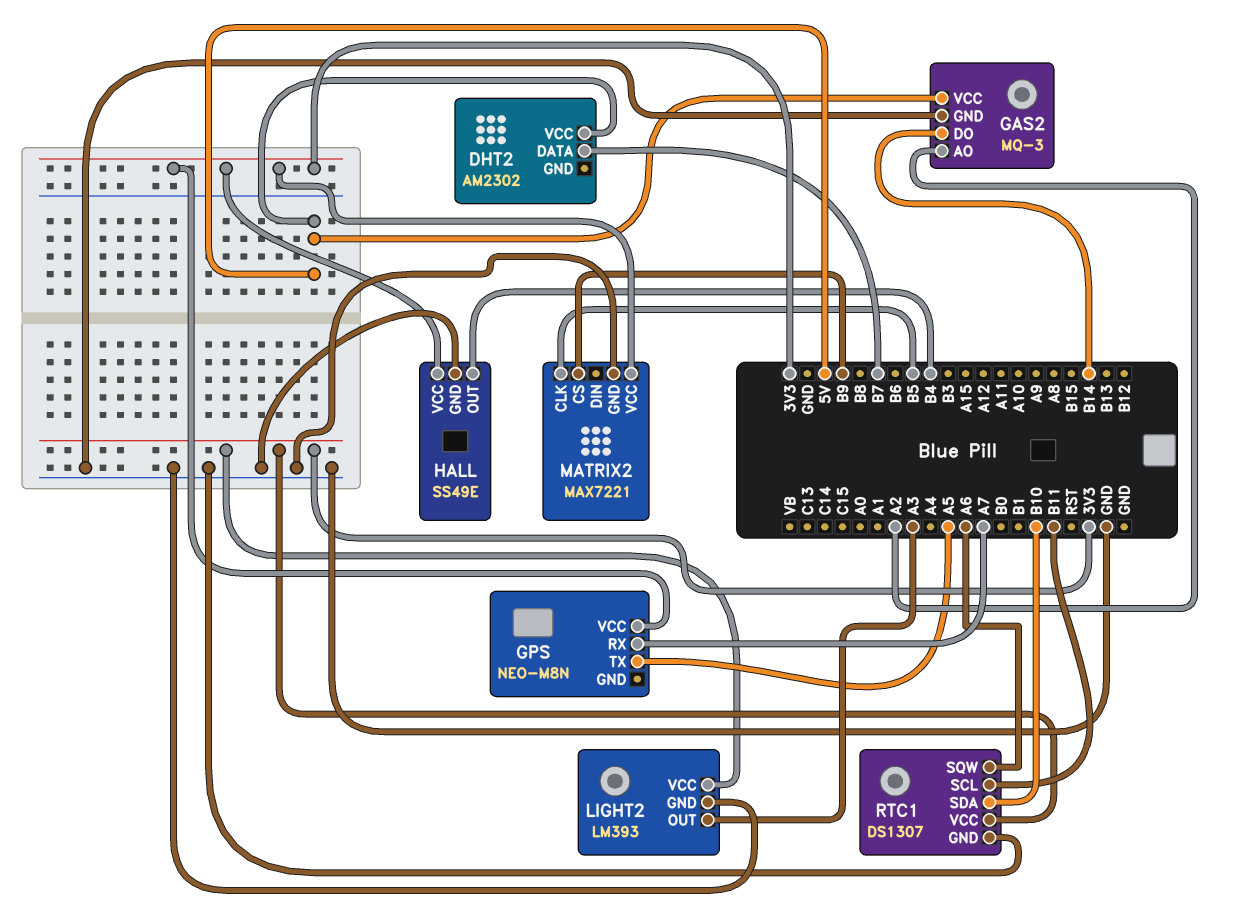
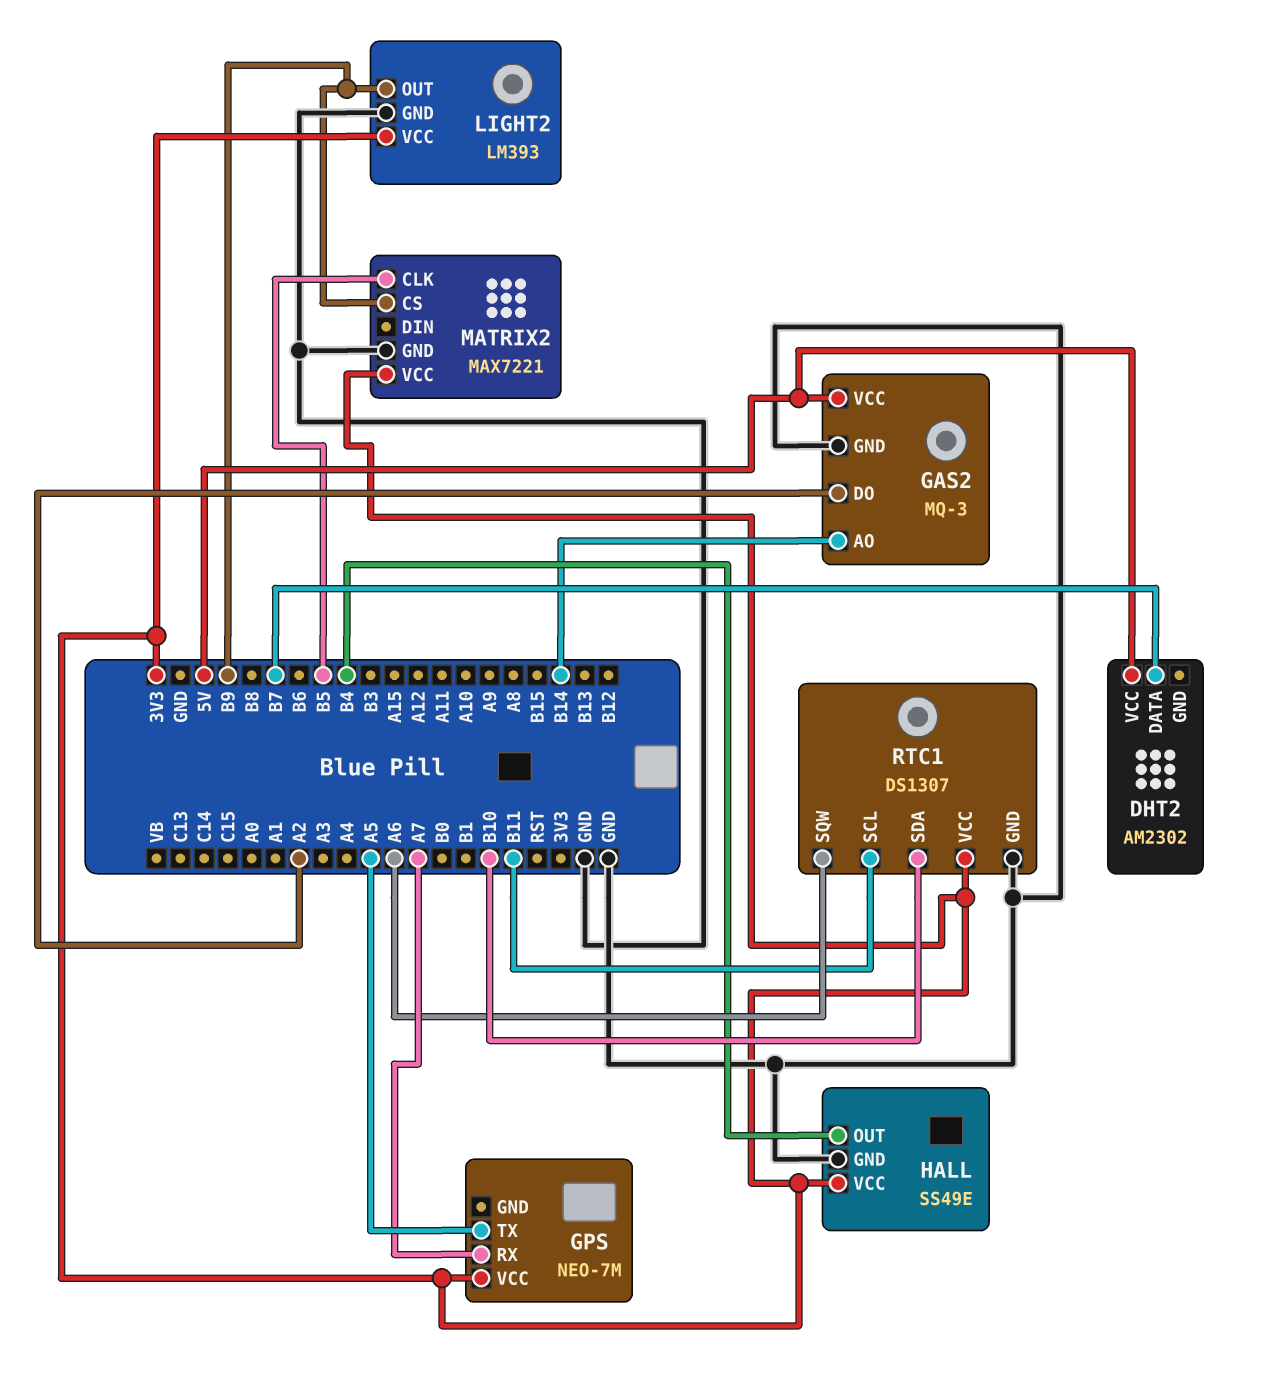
GAS2 pin AO: A2 -> B14
GAS2 pin DO: B14 -> A2
GPS: NEO-M8N -> NEO-7M
LIGHT2 pin OUT: A3 -> B9

